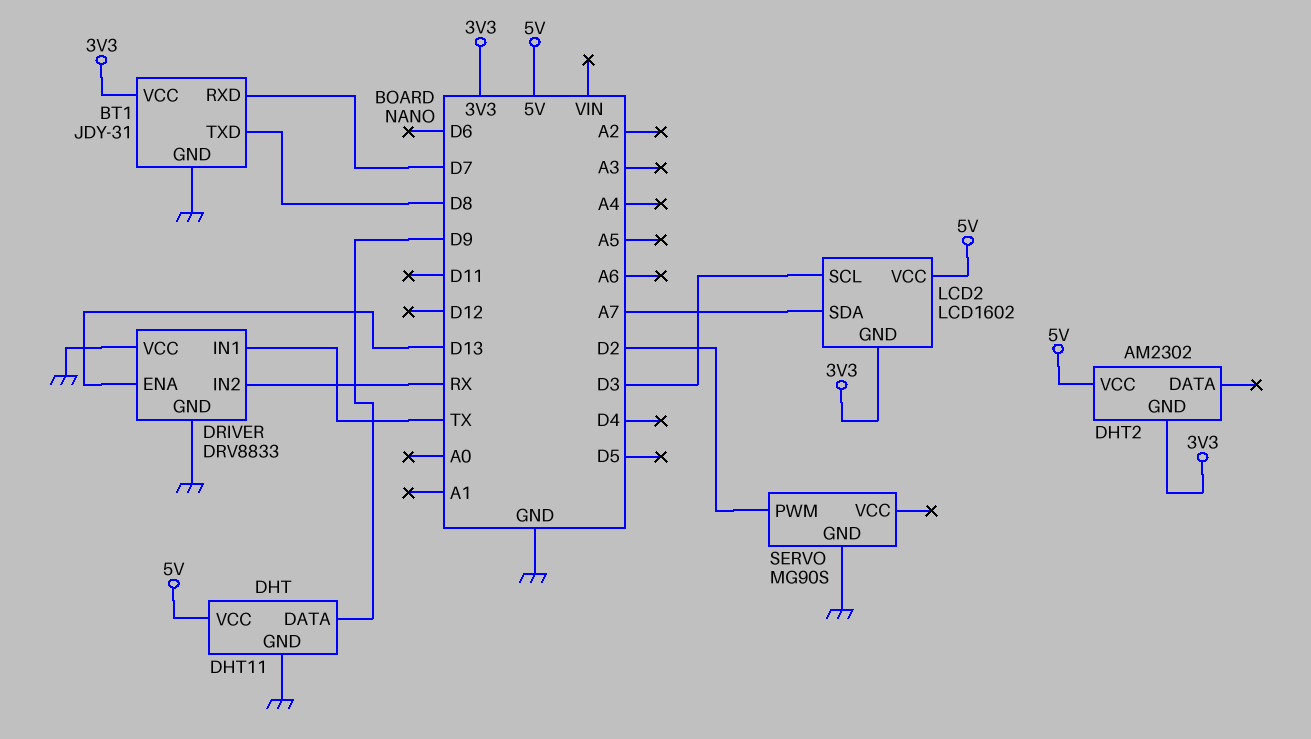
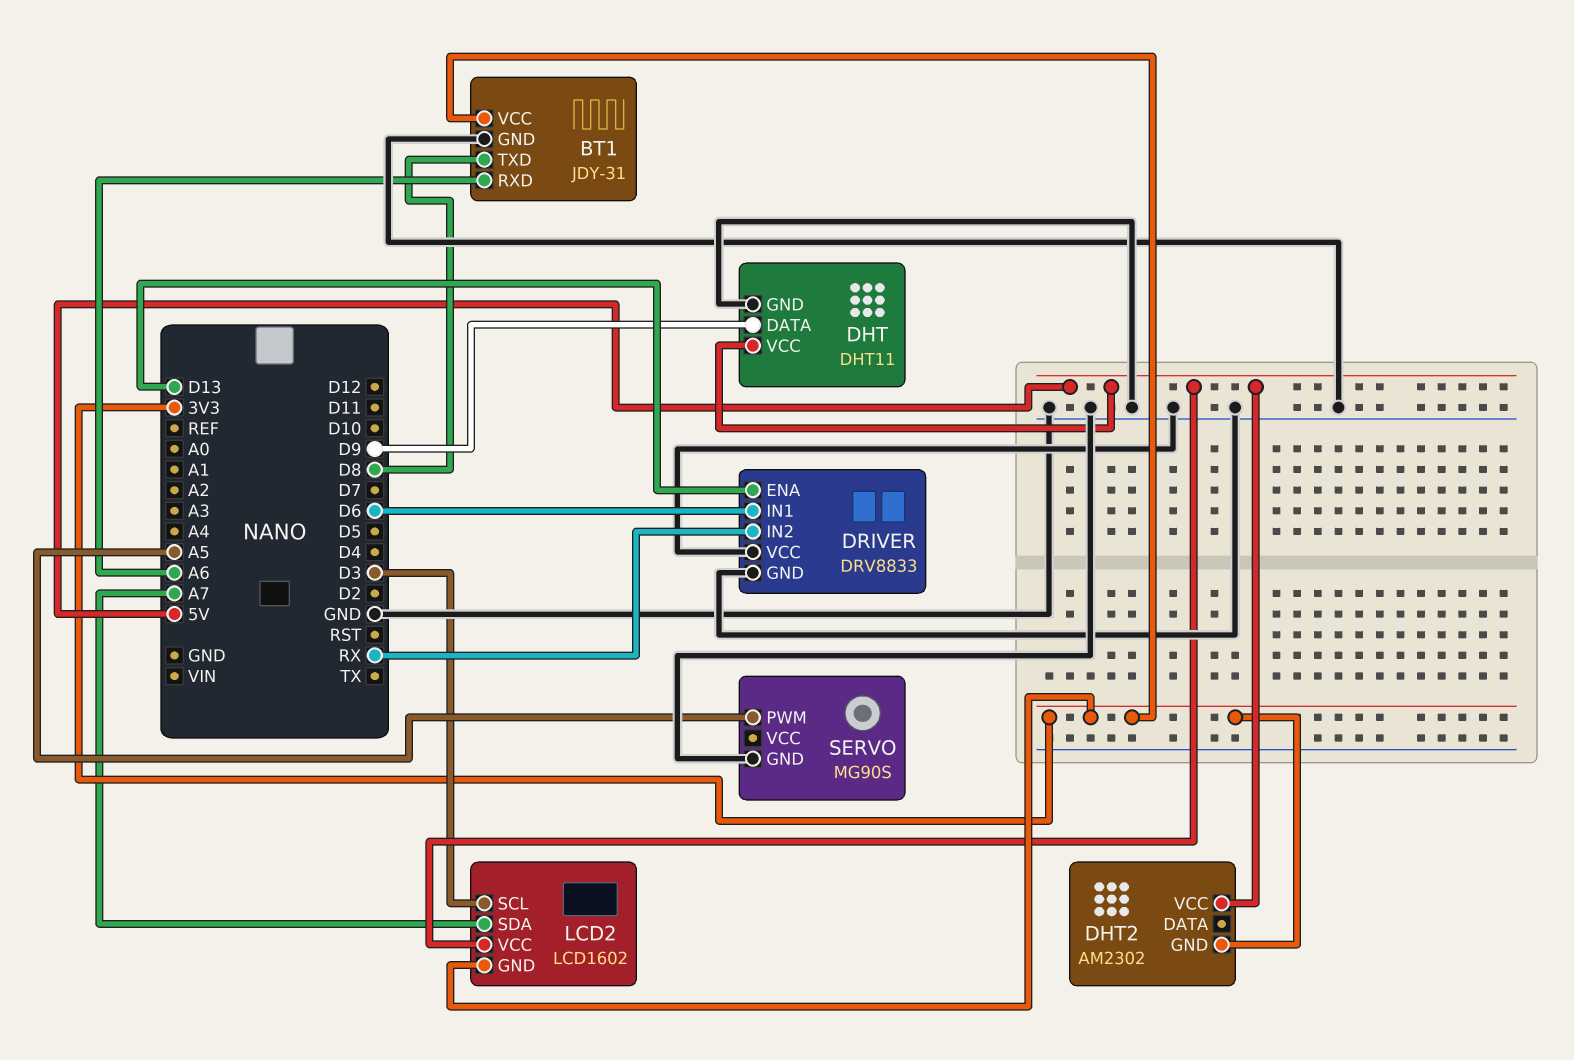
BT1 pin RXD: D7 -> A6
DRIVER pin IN1: TX -> D6
SERVO pin PWM: D2 -> A5

